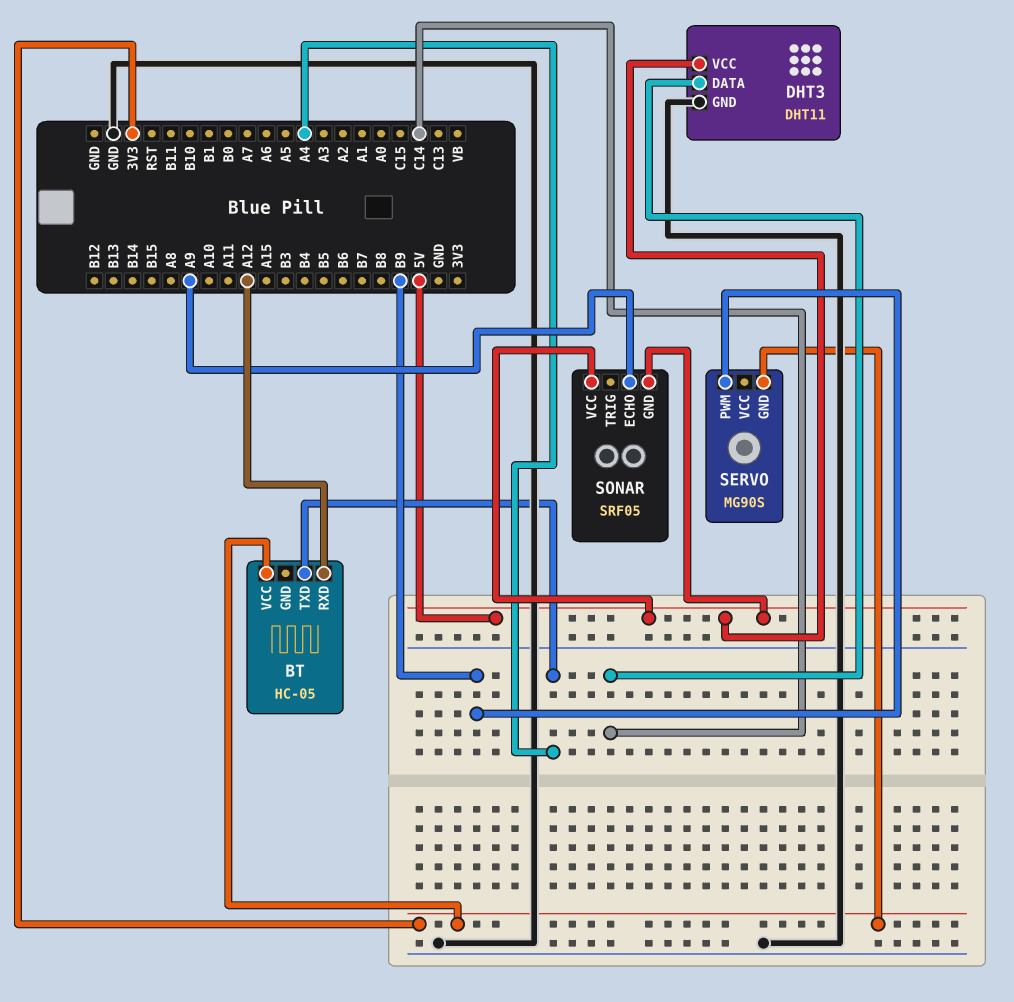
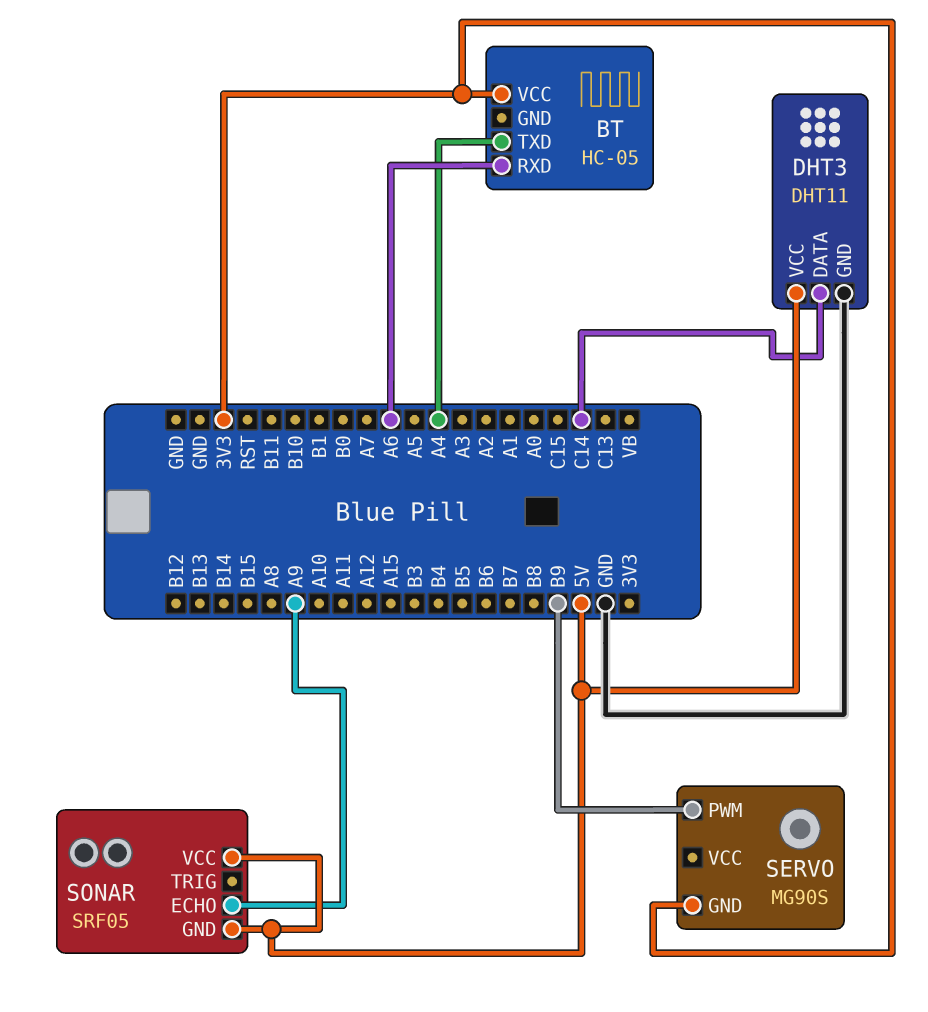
BT pin RXD: A12 -> A6

